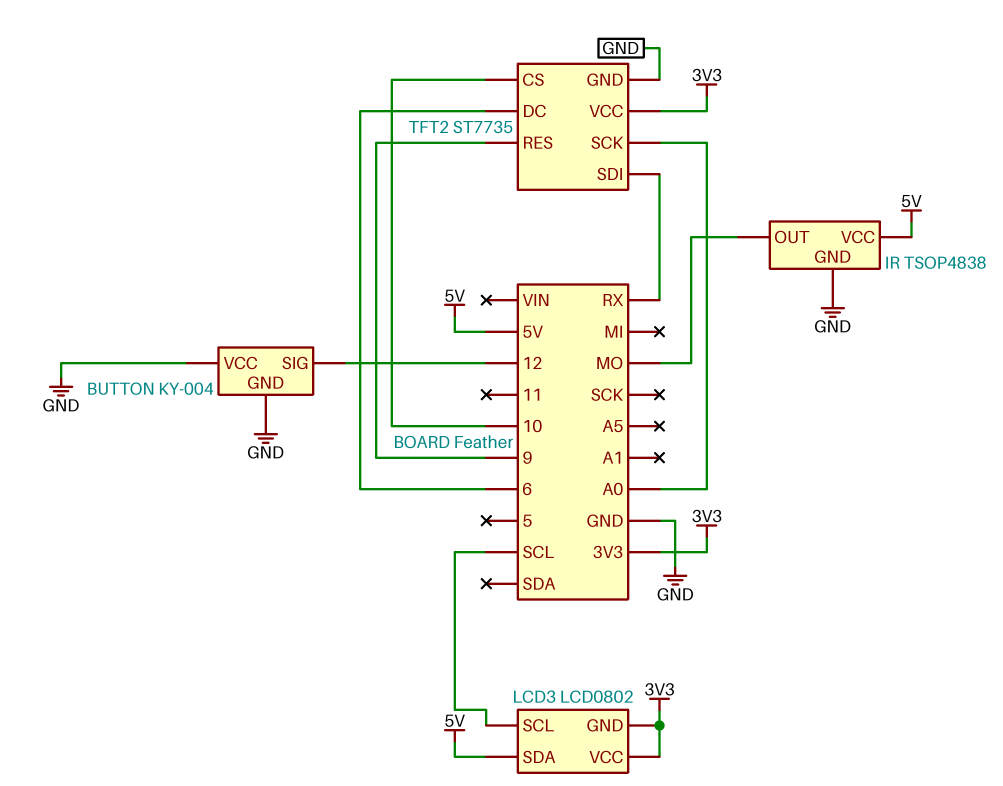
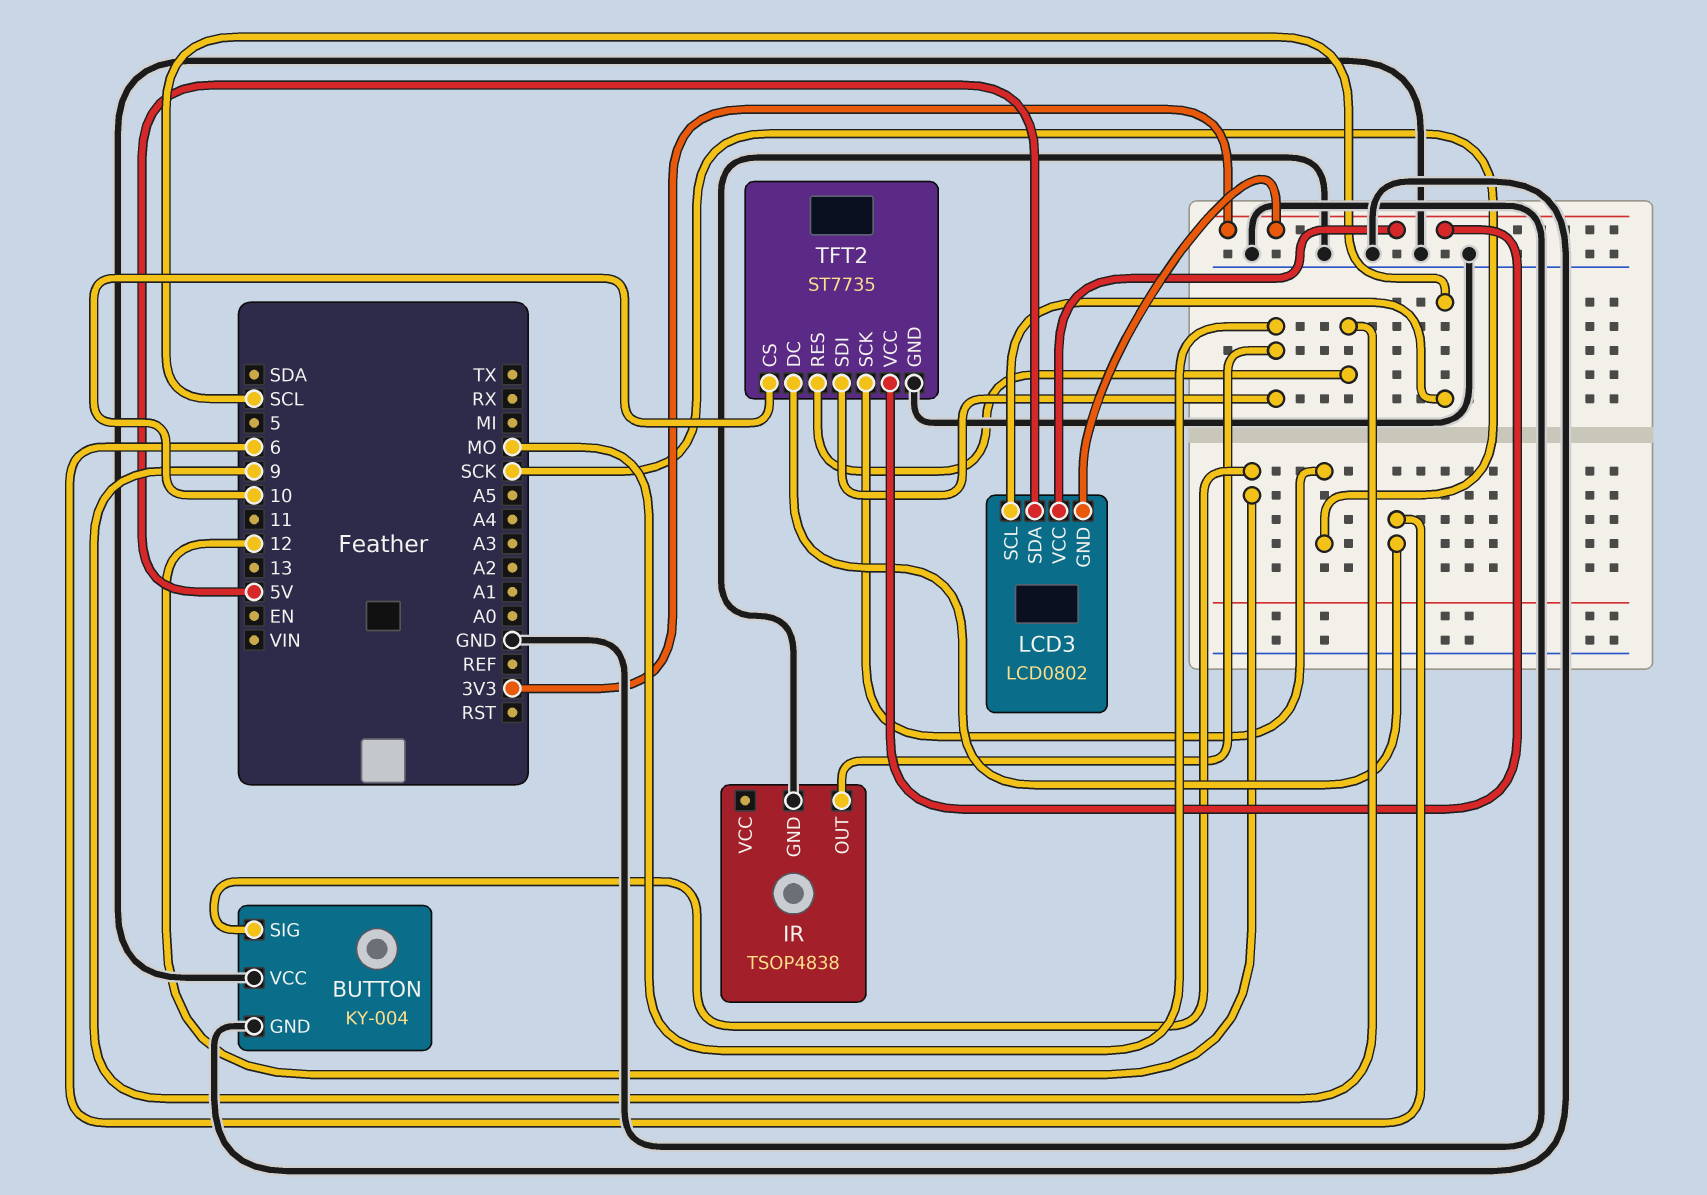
IR pin VCC: 5V -> none
TFT2 pin SCK: A0 -> SCK
TFT2 pin SDI: RX -> MO

